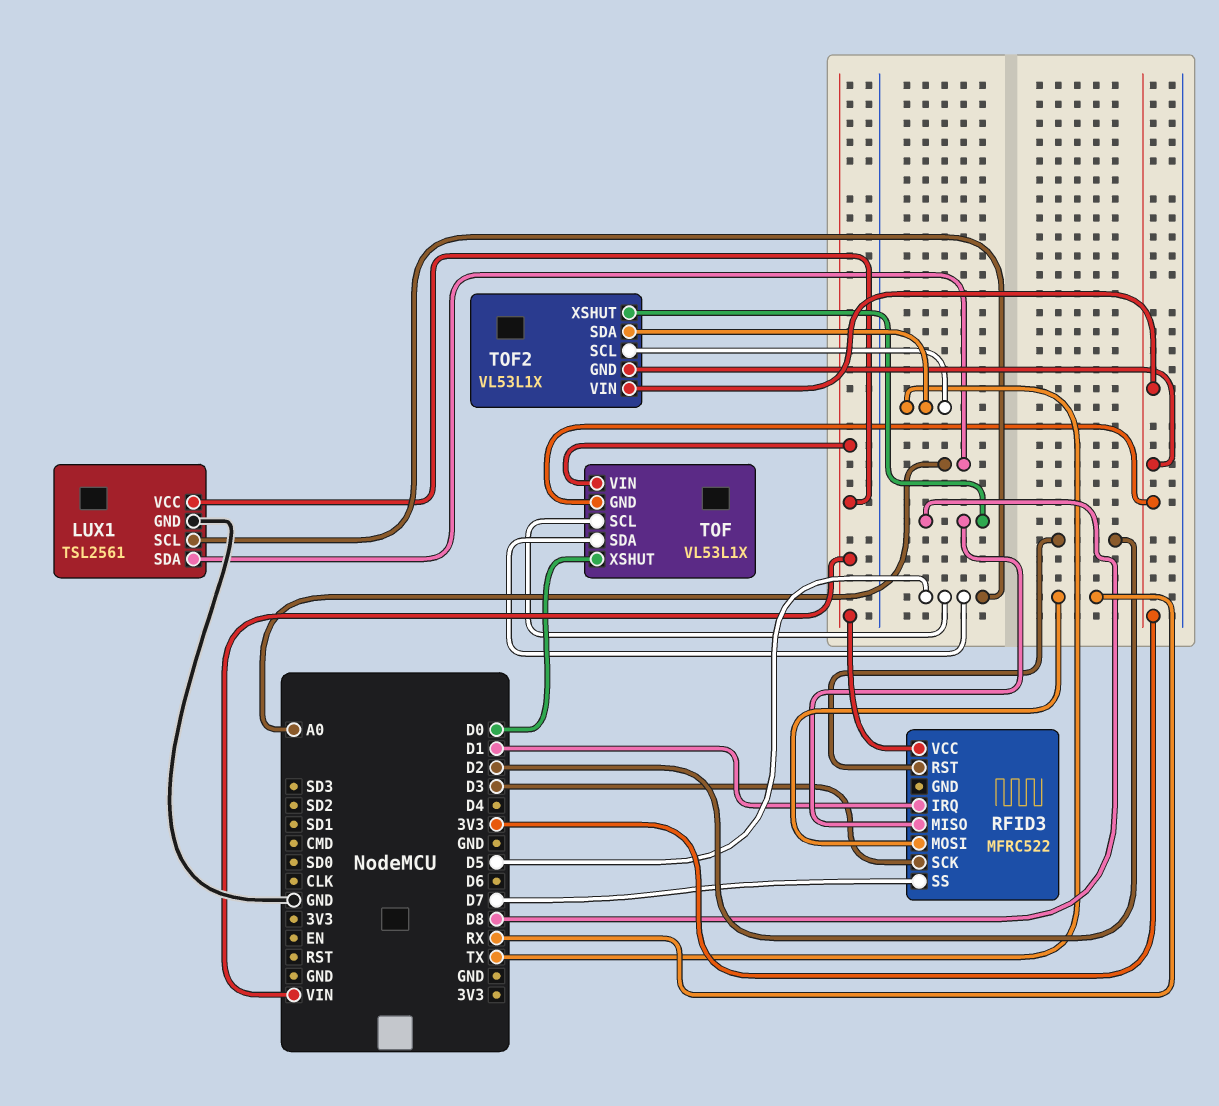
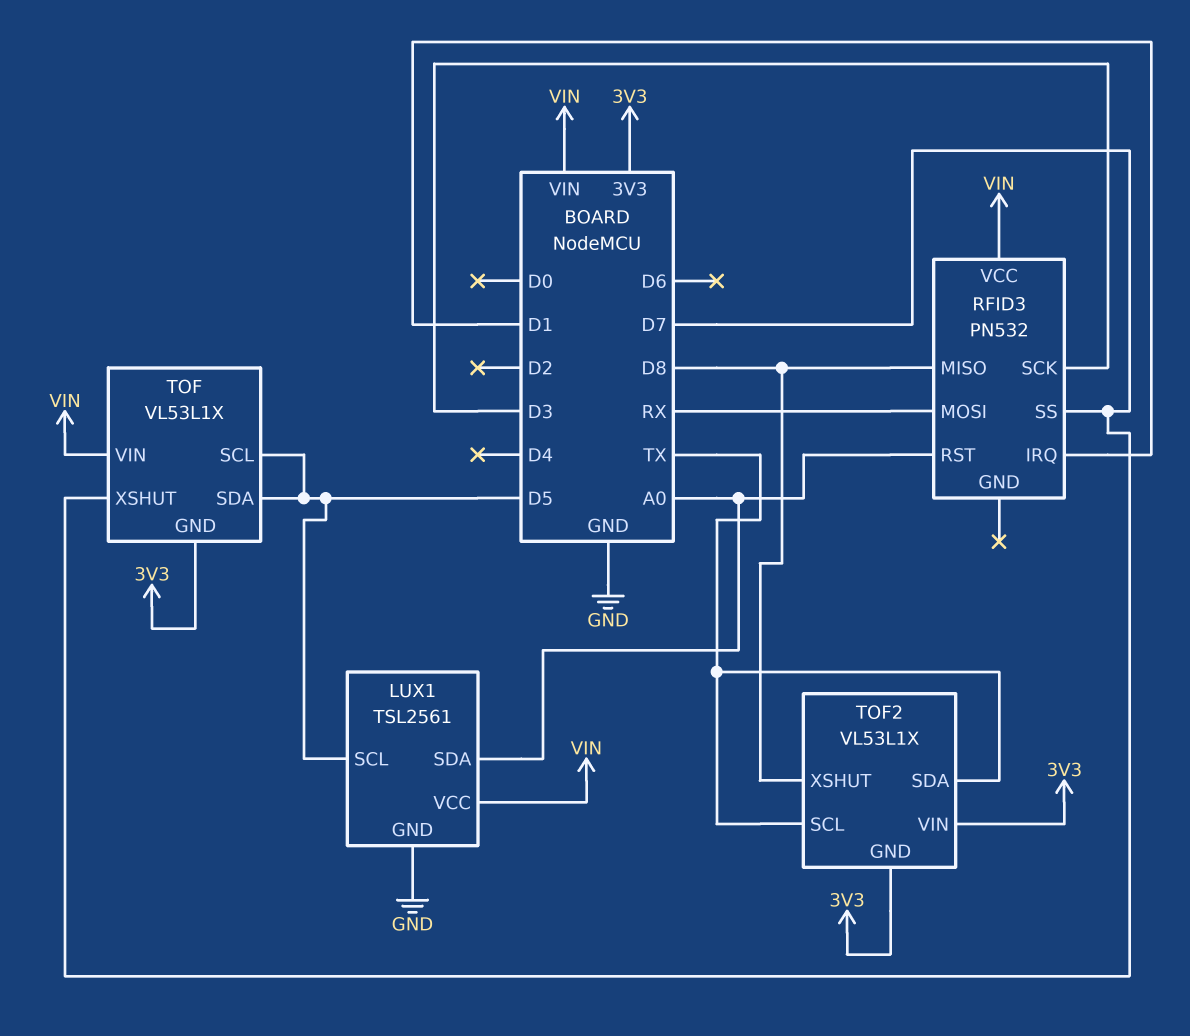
RFID3: MFRC522 -> PN532
RFID3 pin RST: D2 -> A0
TOF pin XSHUT: D0 -> D7

